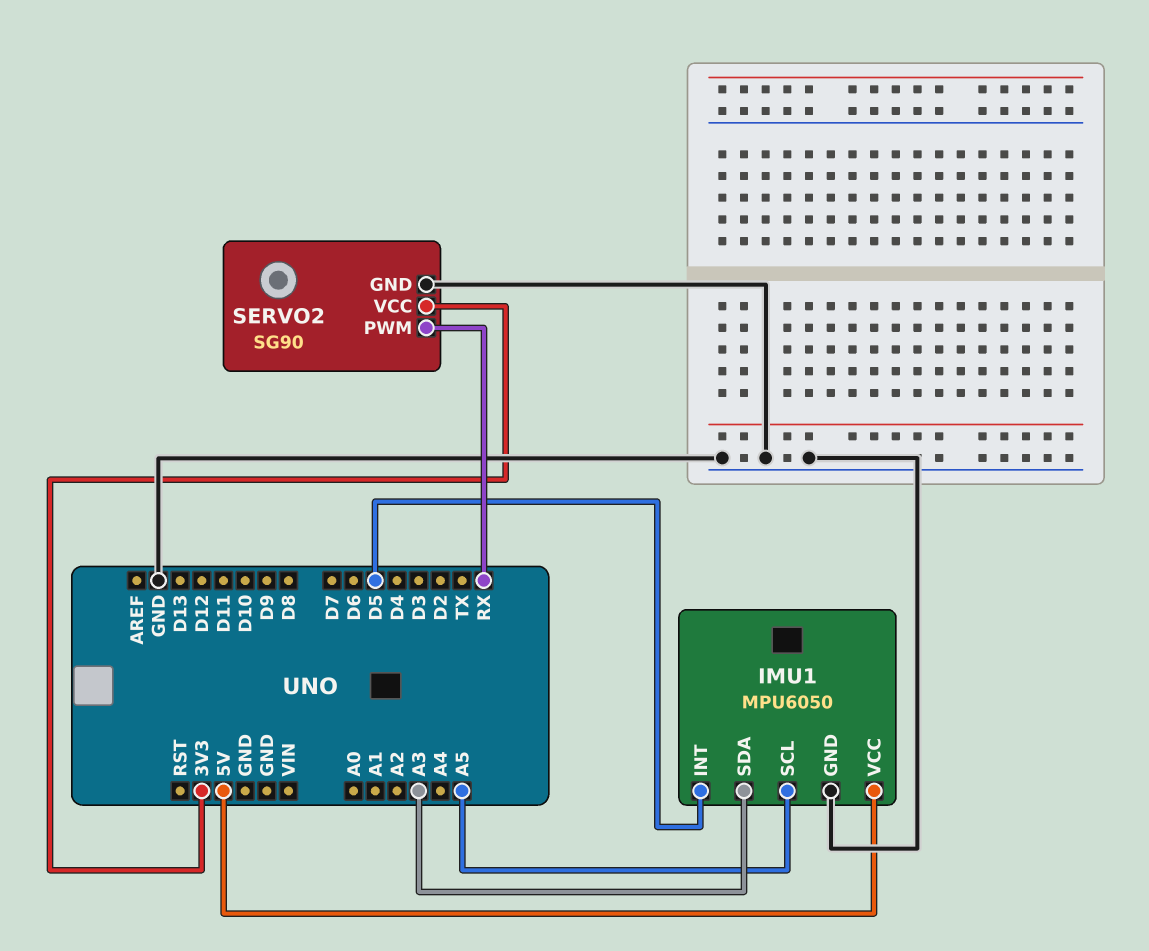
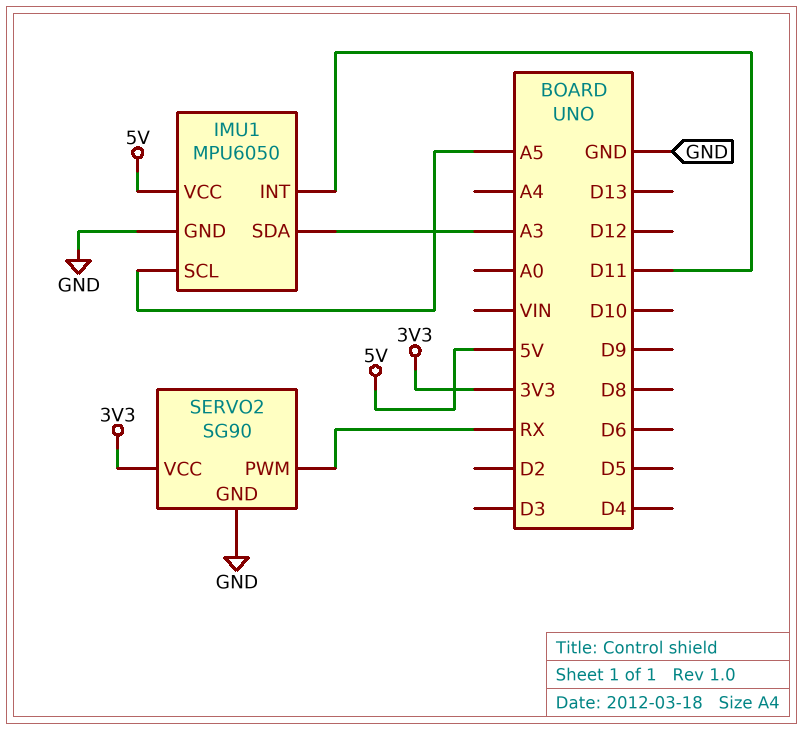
IMU1 pin INT: D5 -> D11

